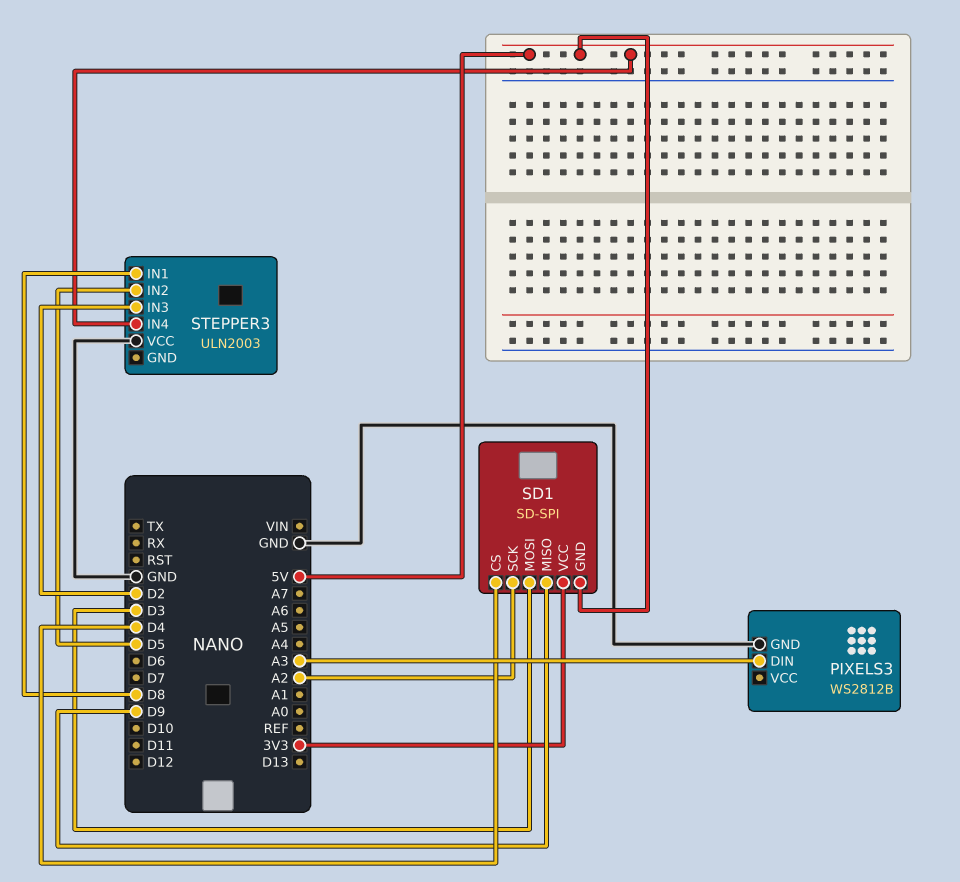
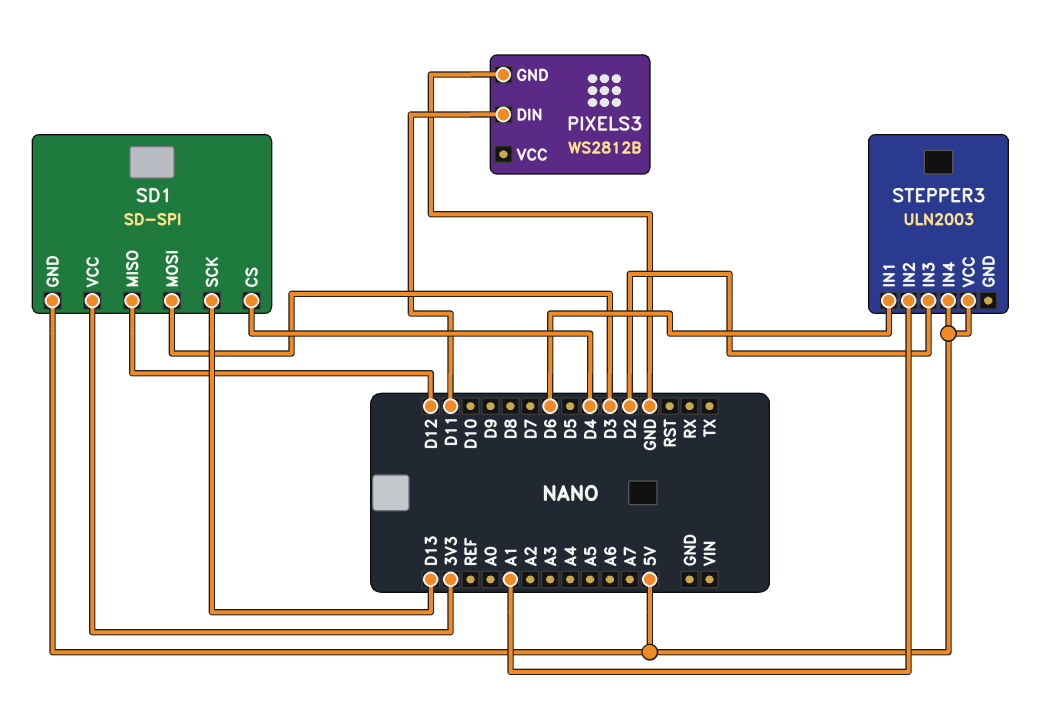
PIXELS3 pin DIN: A3 -> D11
SD1 pin MISO: D9 -> D12
SD1 pin SCK: A2 -> D13
STEPPER3 pin IN1: D8 -> D6
STEPPER3 pin IN2: D5 -> A1
STEPPER3 pin VCC: GND -> 5V

